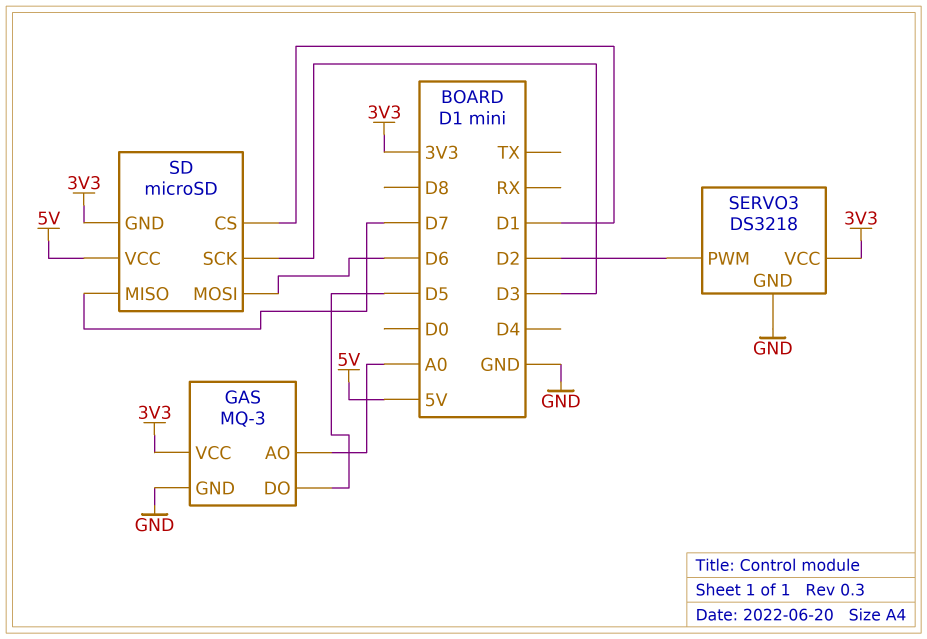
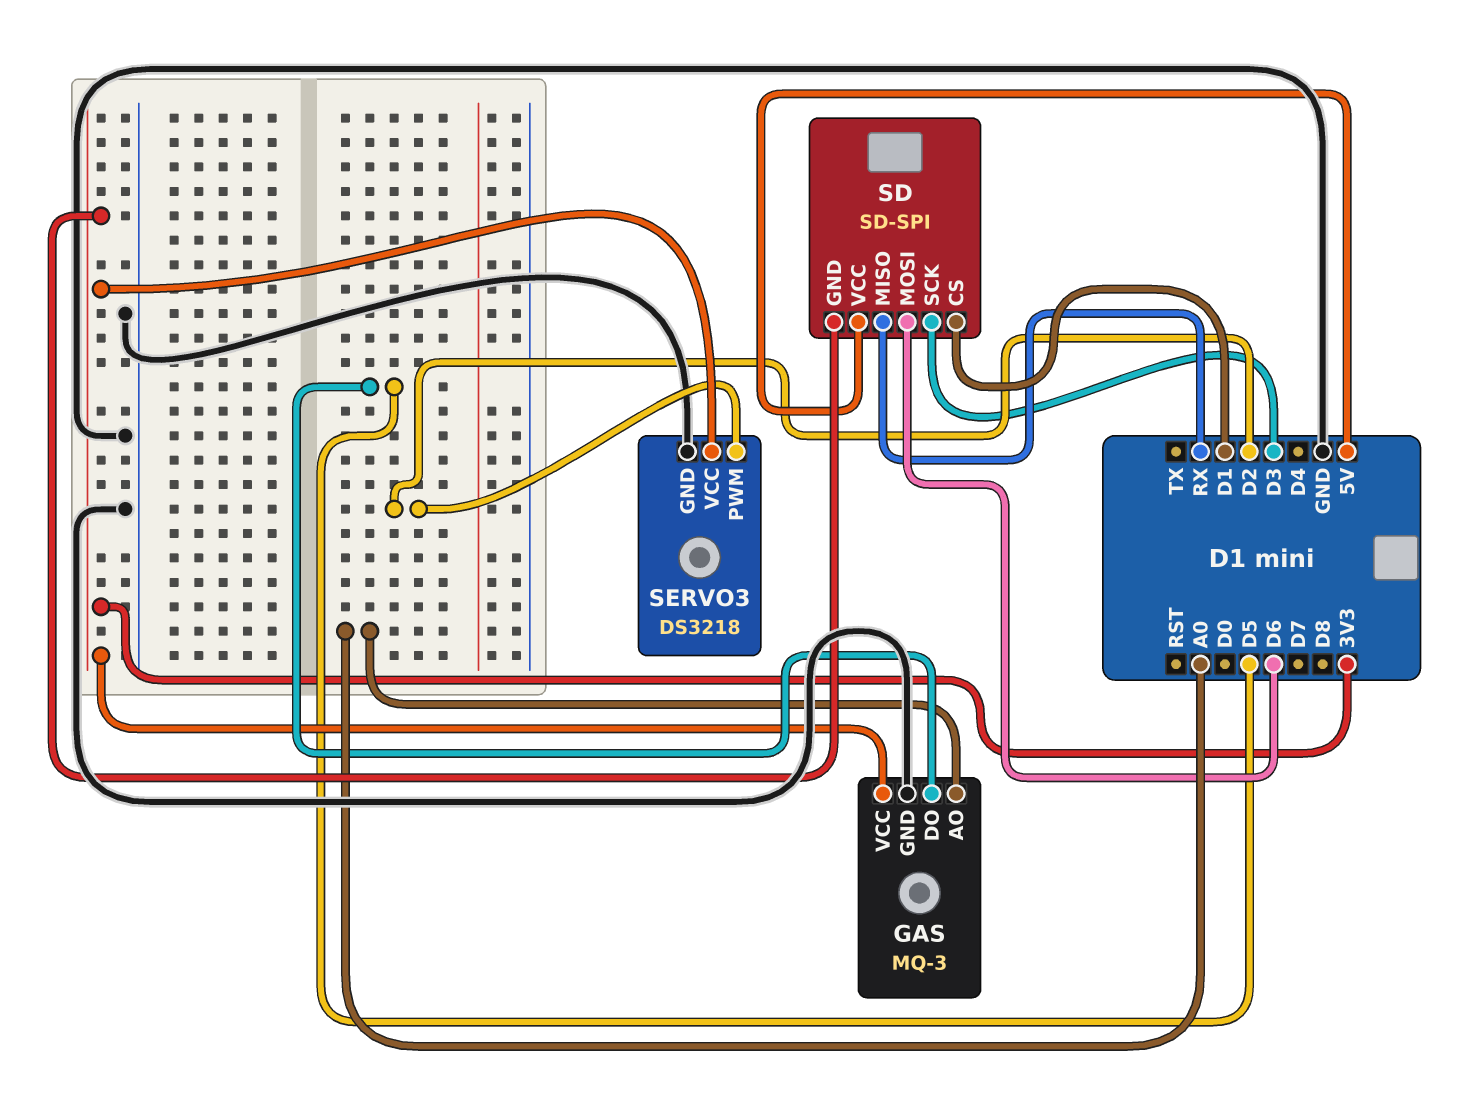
SD: microSD -> SD-SPI
SD pin MISO: D7 -> RX

